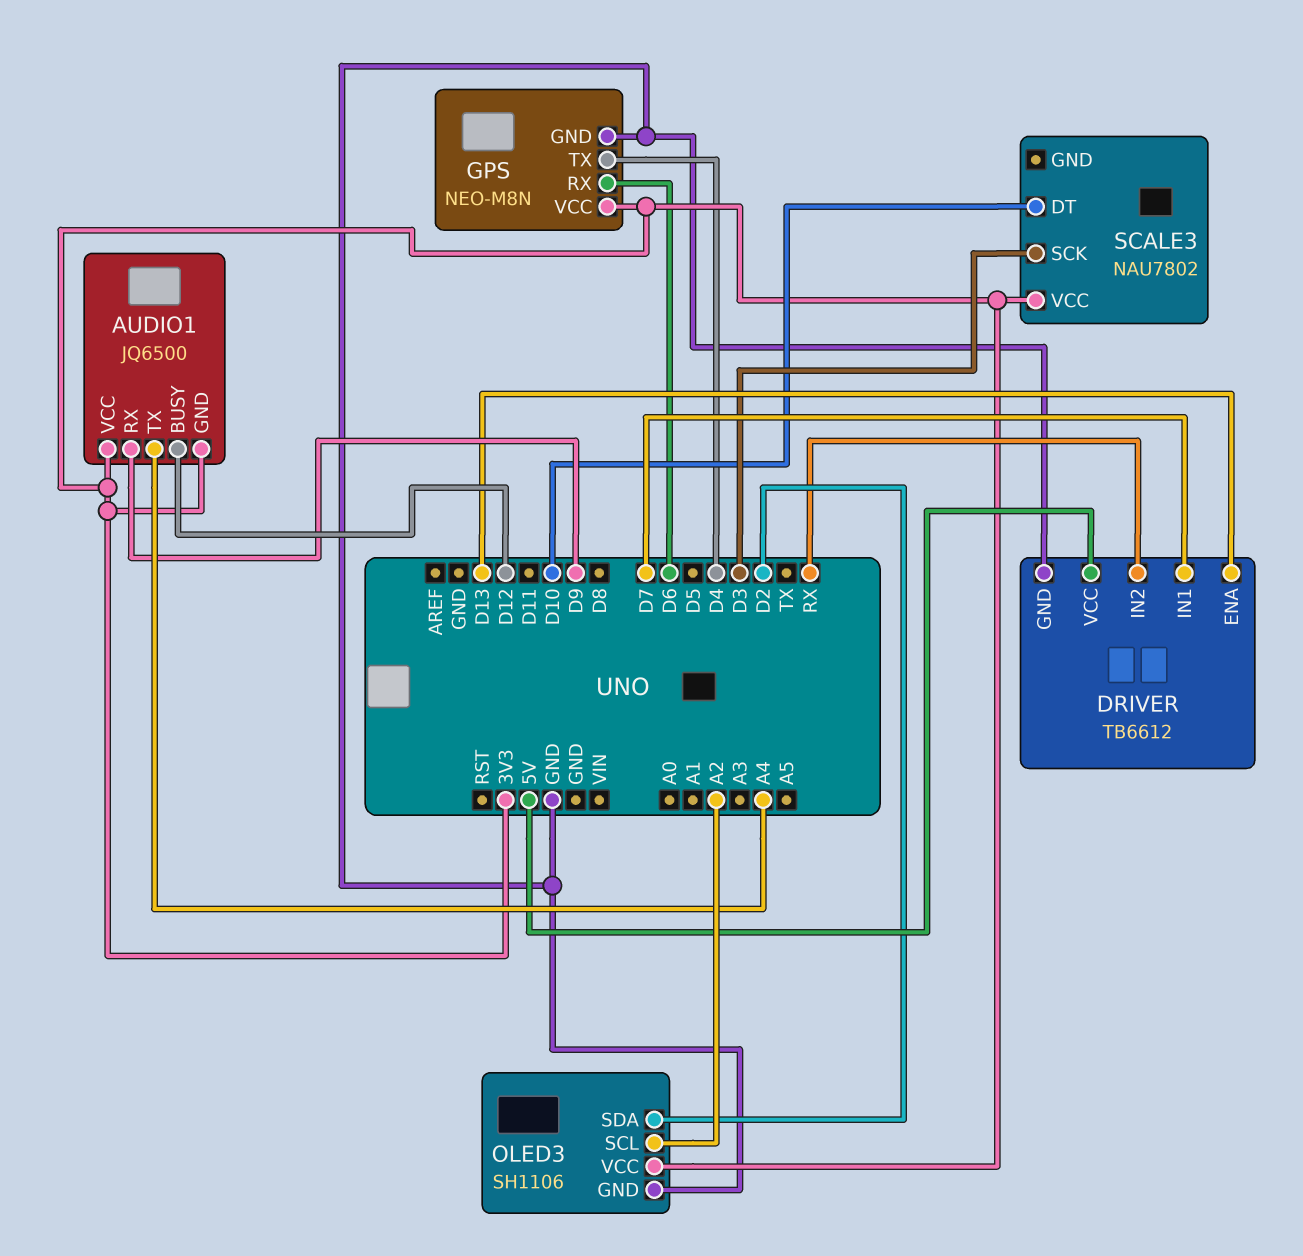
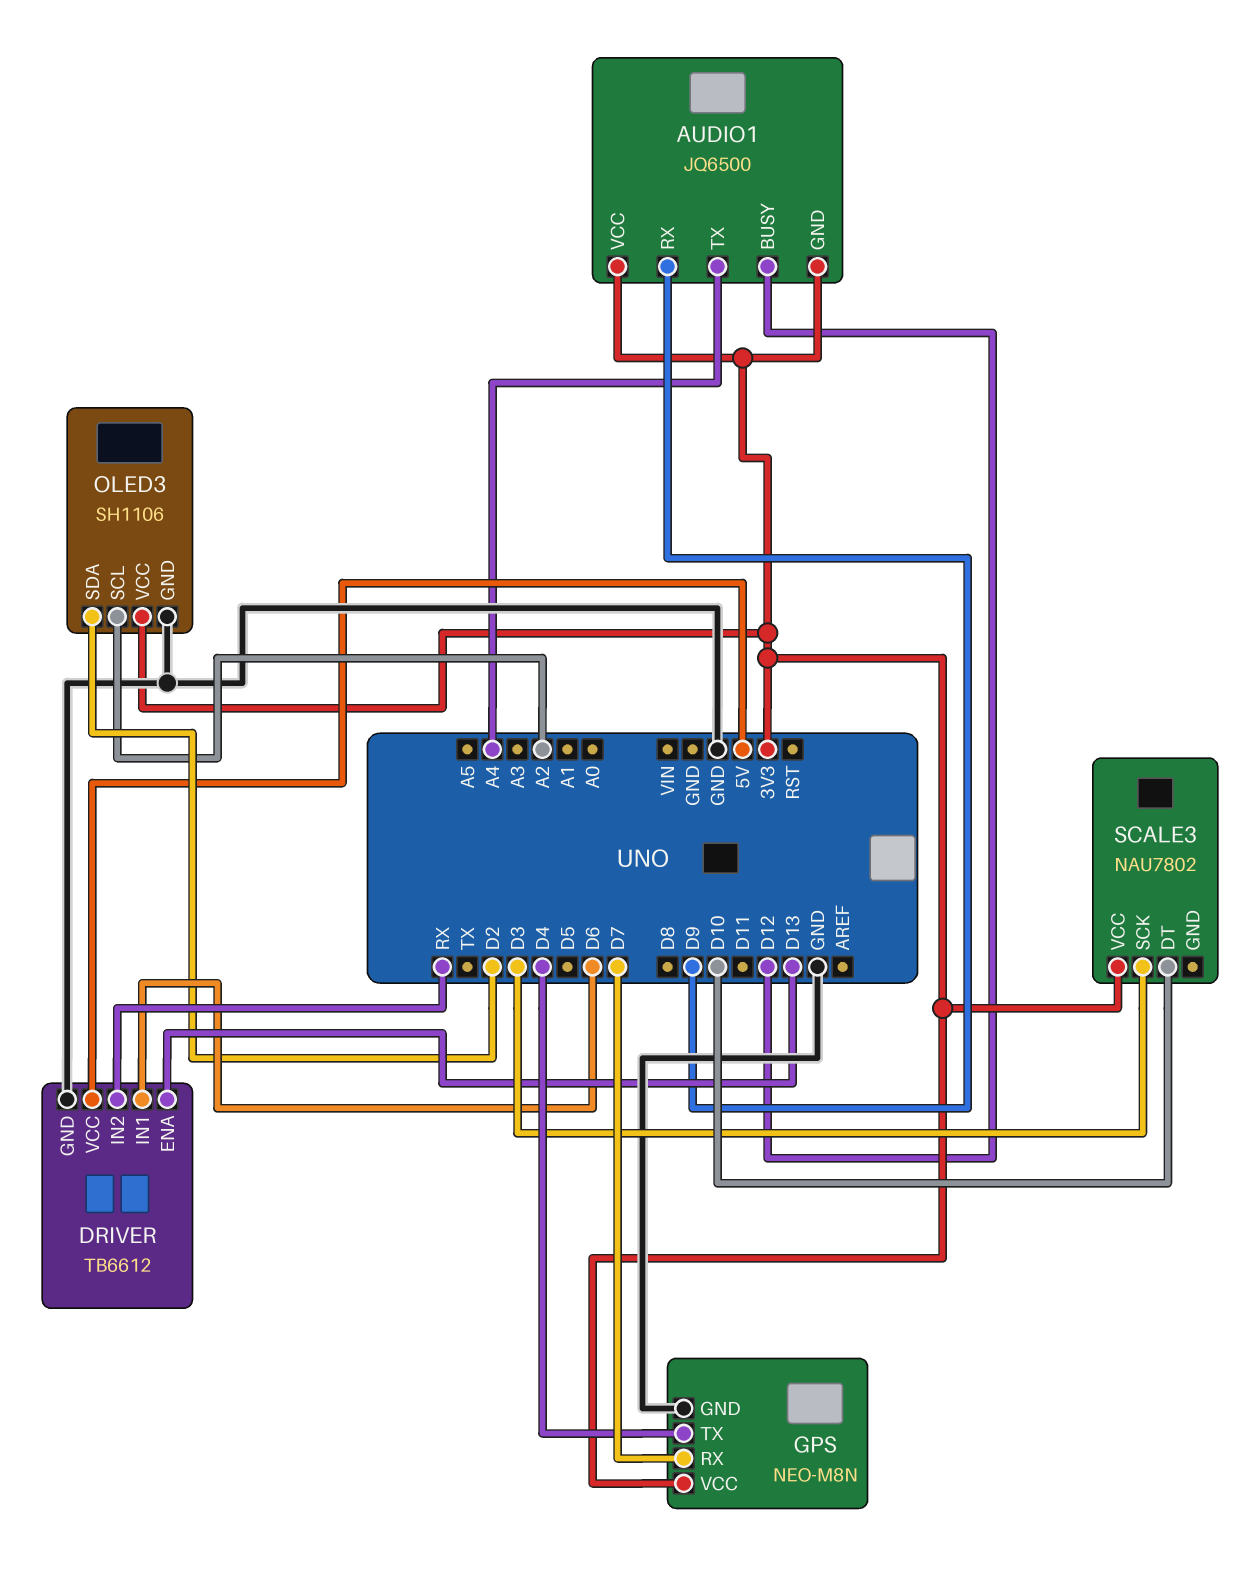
DRIVER pin IN1: D7 -> D6
GPS pin RX: D6 -> D7

